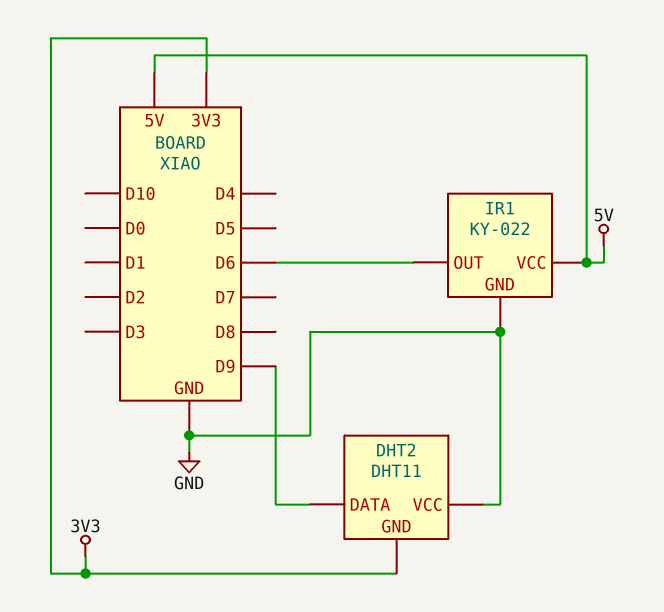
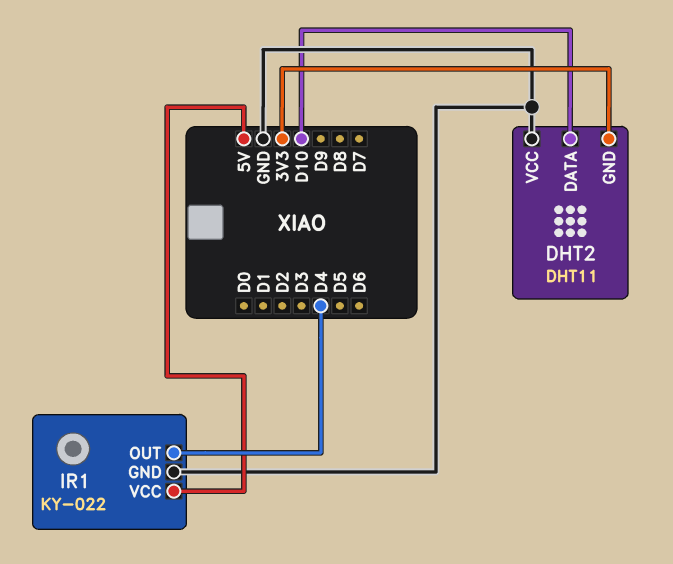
DHT2 pin DATA: D9 -> D10
IR1 pin OUT: D6 -> D4

